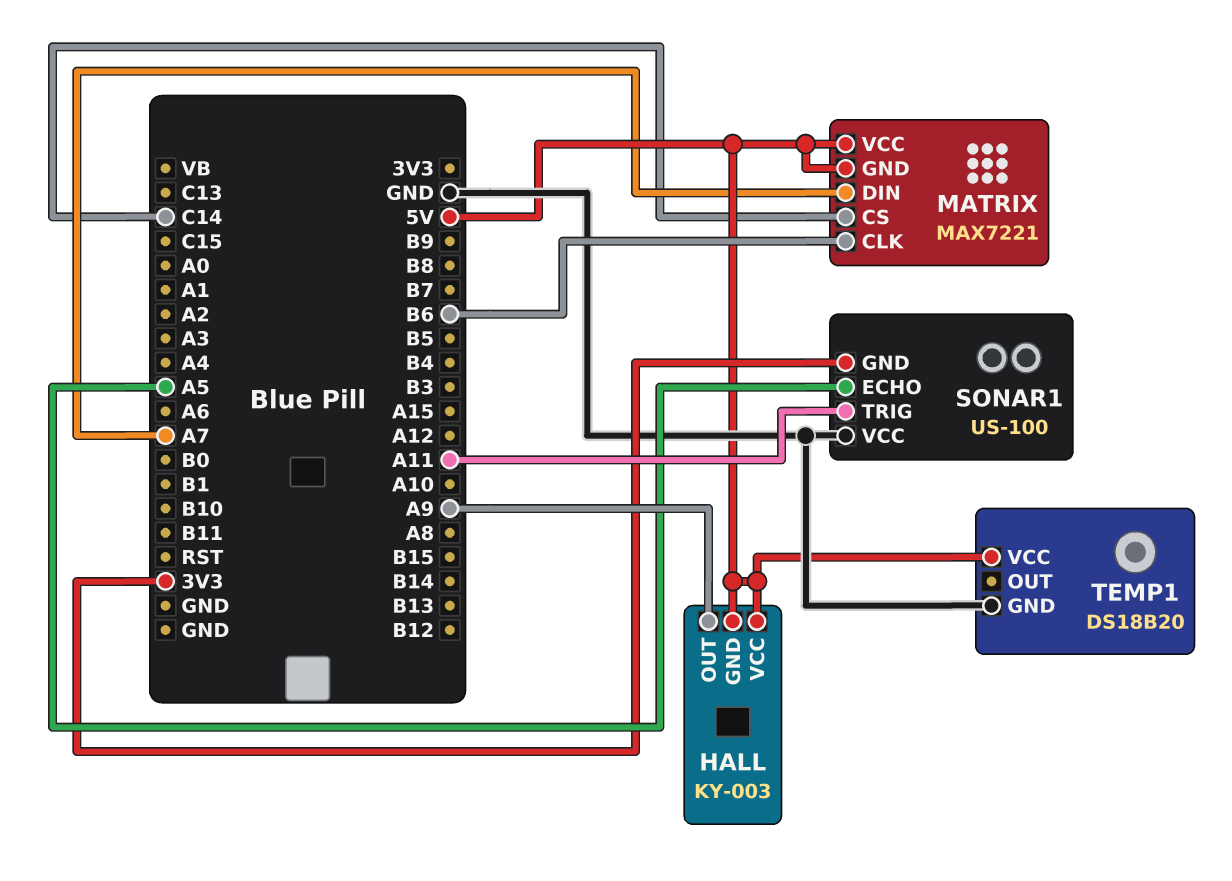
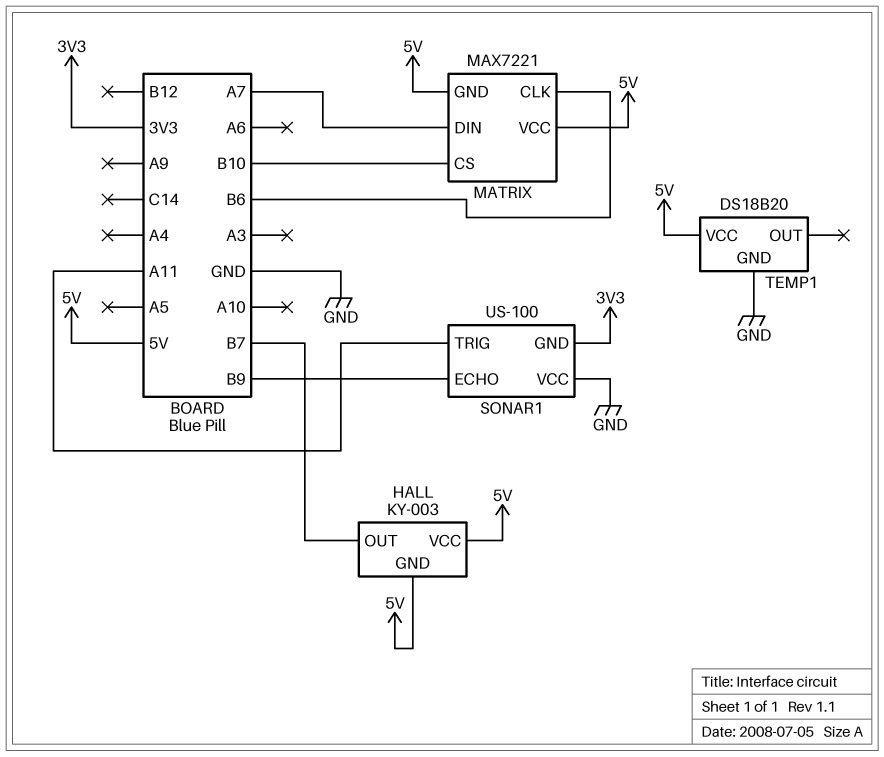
HALL pin OUT: A9 -> B7
MATRIX pin CS: C14 -> B10
SONAR1 pin ECHO: A5 -> B9

